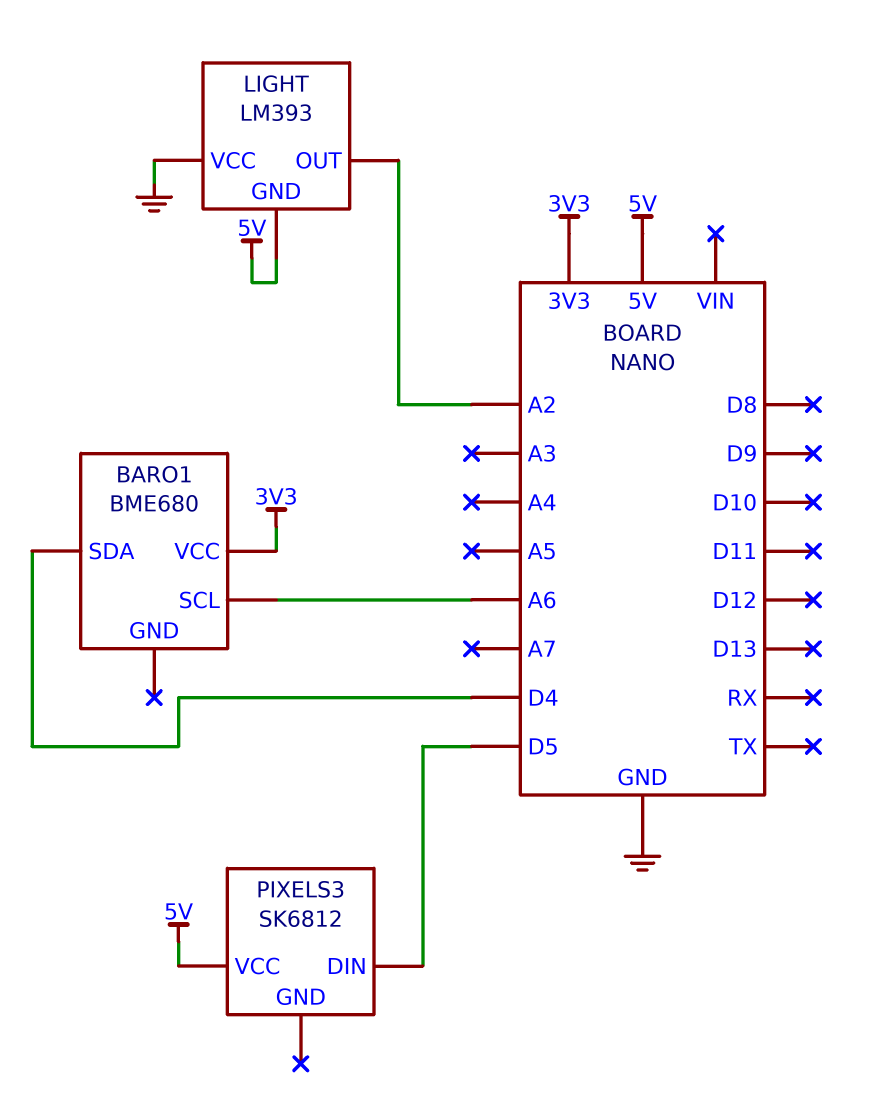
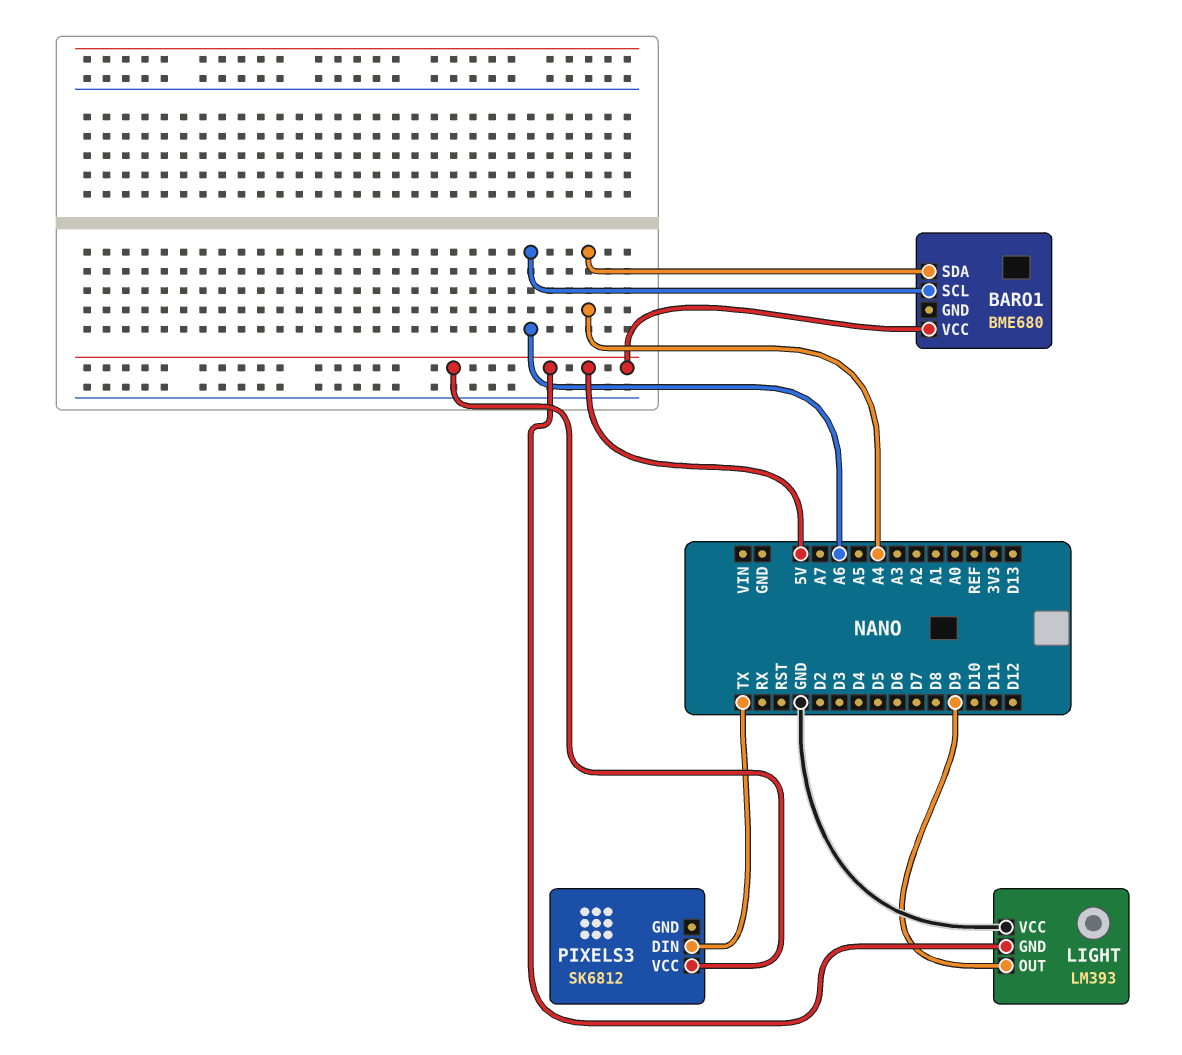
BARO1 pin SDA: D4 -> A4
BARO1 pin VCC: 3V3 -> 5V
LIGHT pin OUT: A2 -> D9
PIXELS3 pin DIN: D5 -> TX

